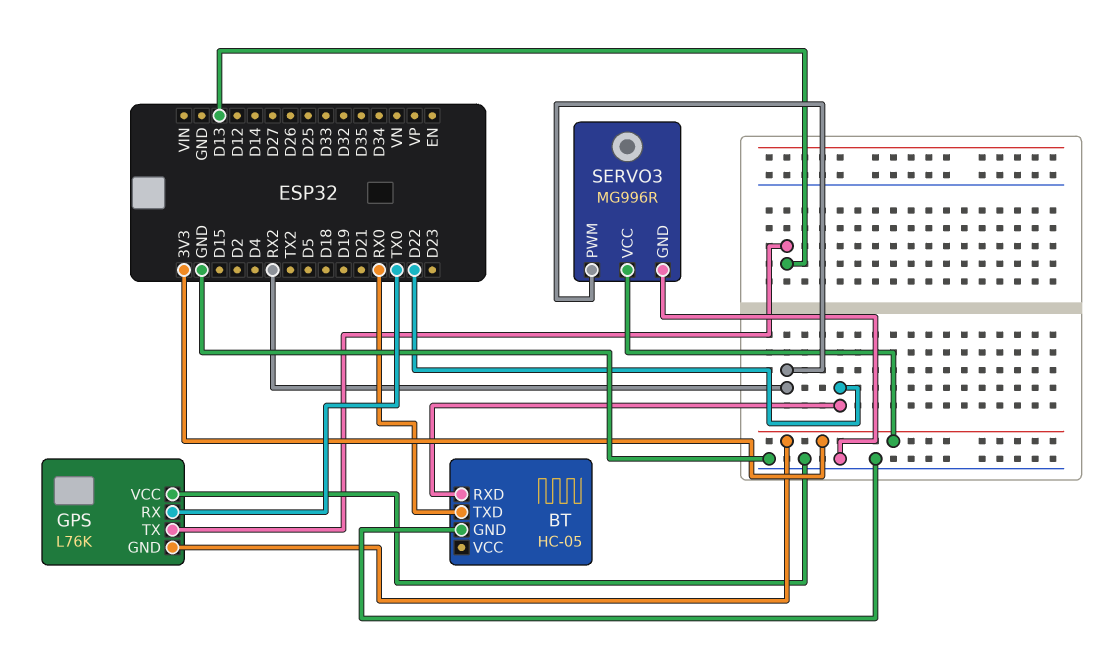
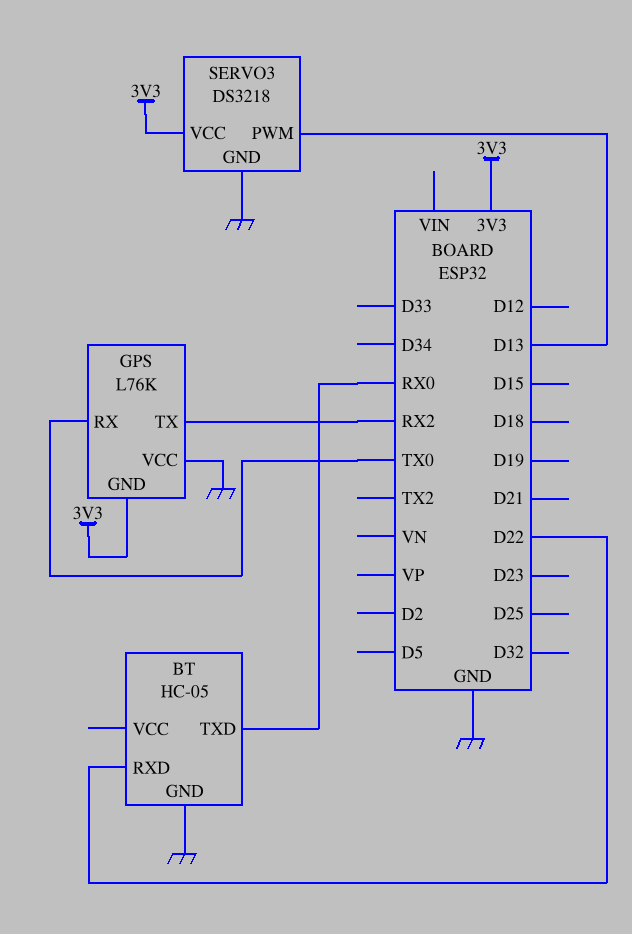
GPS pin TX: D13 -> RX2
SERVO3: MG996R -> DS3218
SERVO3 pin PWM: RX2 -> D13

